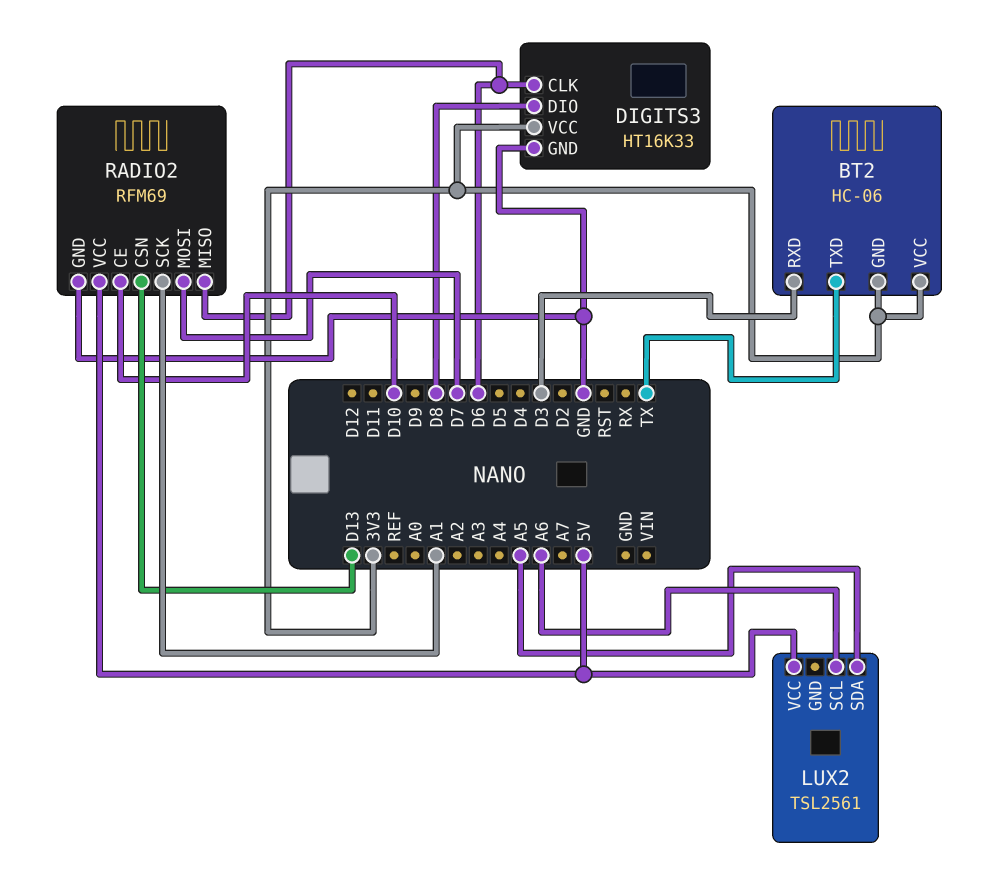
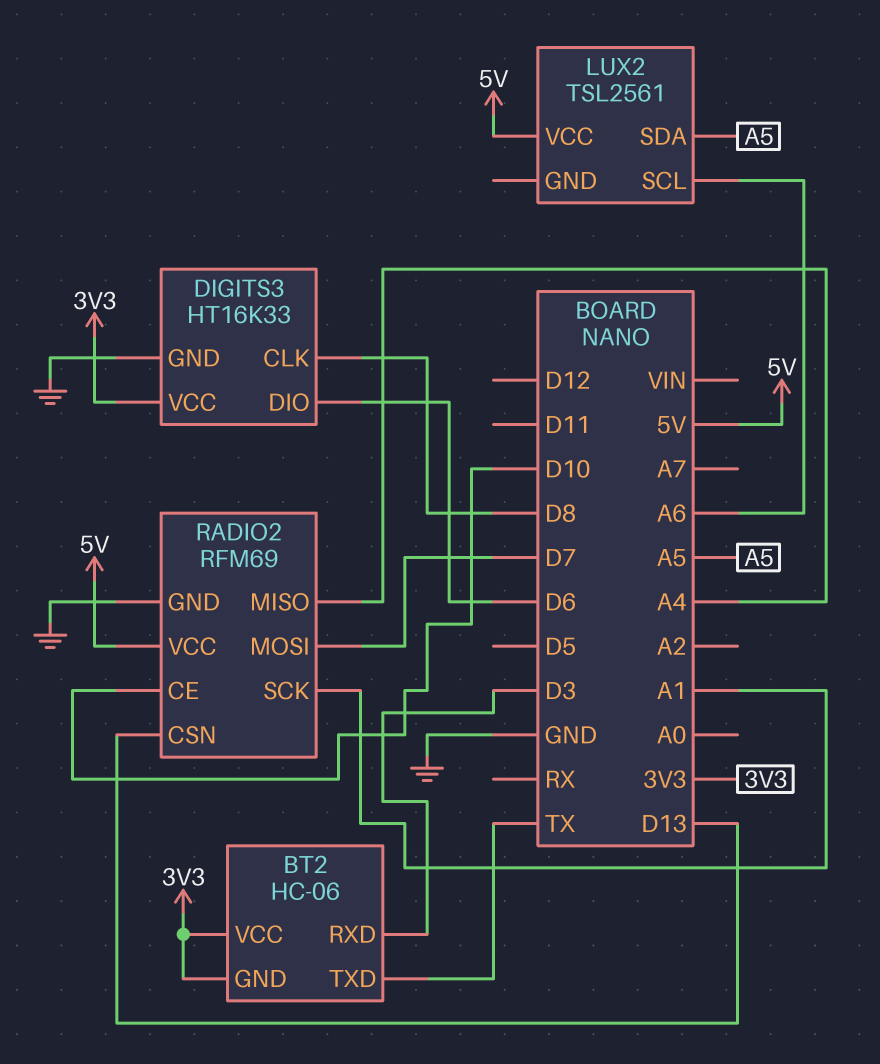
DIGITS3 pin CLK: D6 -> D8
DIGITS3 pin DIO: D8 -> D6
RADIO2 pin MISO: D6 -> A4

